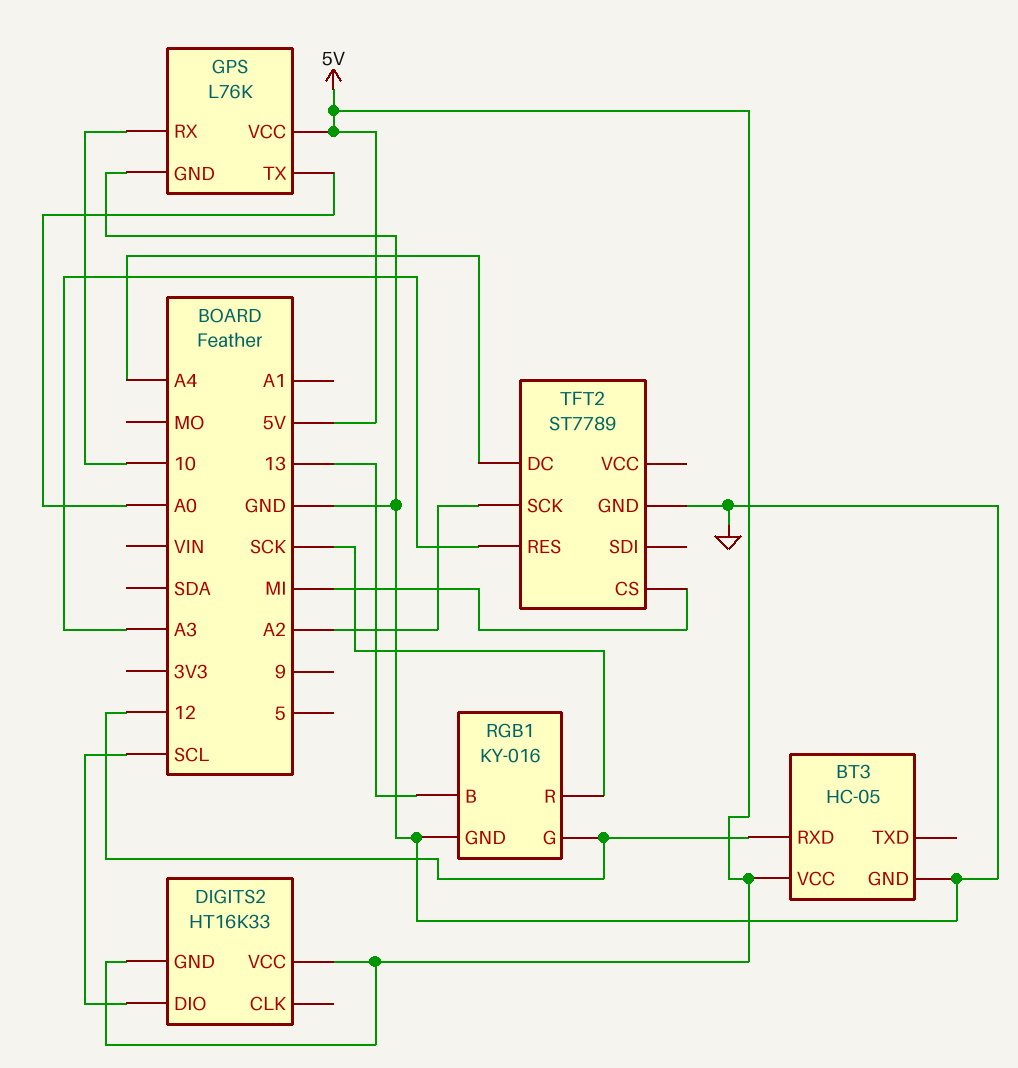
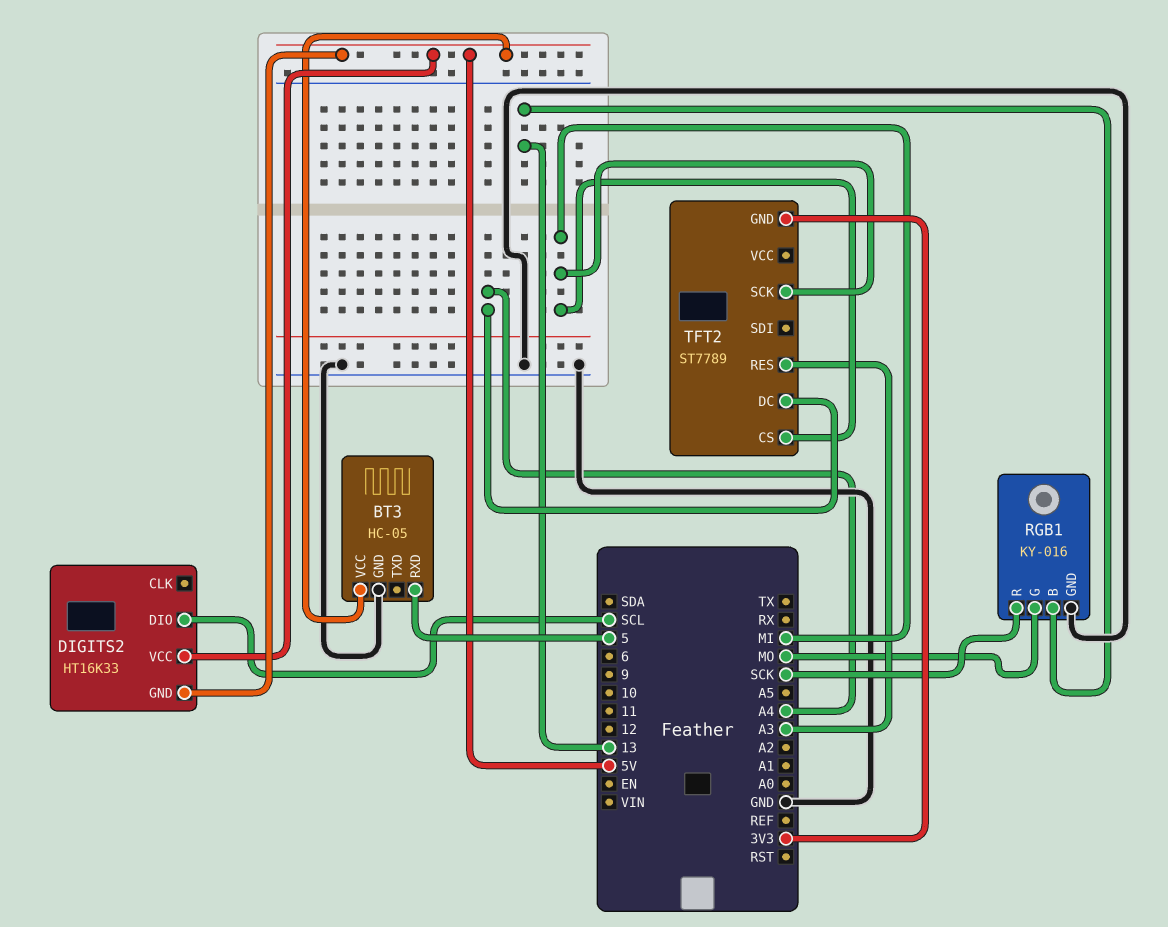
BT3 pin RXD: 12 -> 5
GPS: L76K -> none
GPS pin GND: GND -> none
GPS pin RX: 10 -> none
GPS pin TX: A0 -> none
GPS pin VCC: 5V -> none
RGB1 pin G: 12 -> MO
TFT2 pin GND: GND -> 3V3
TFT2 pin SCK: A2 -> MI

